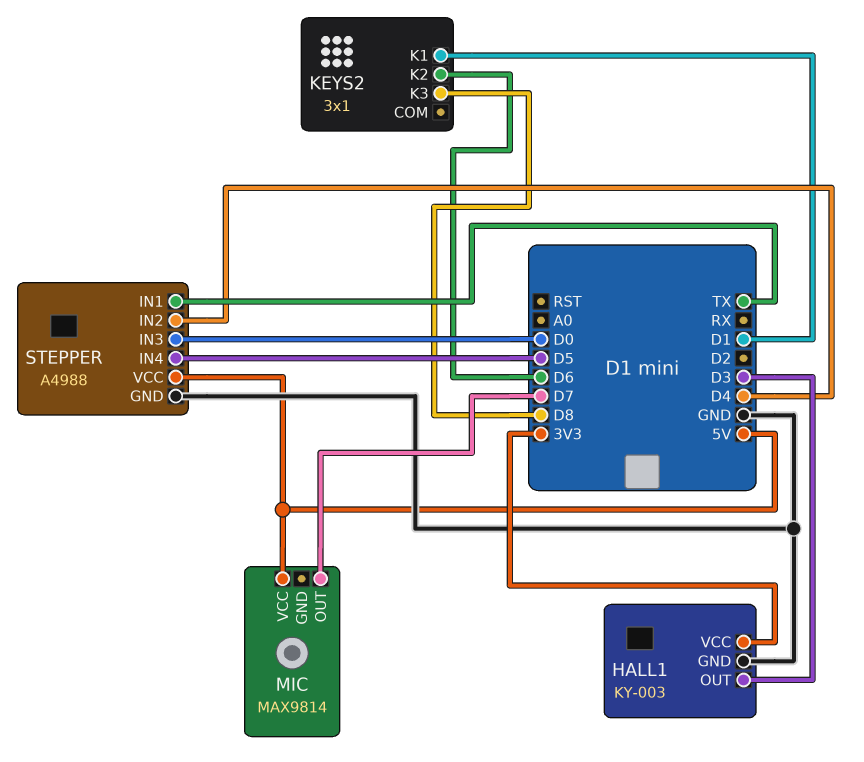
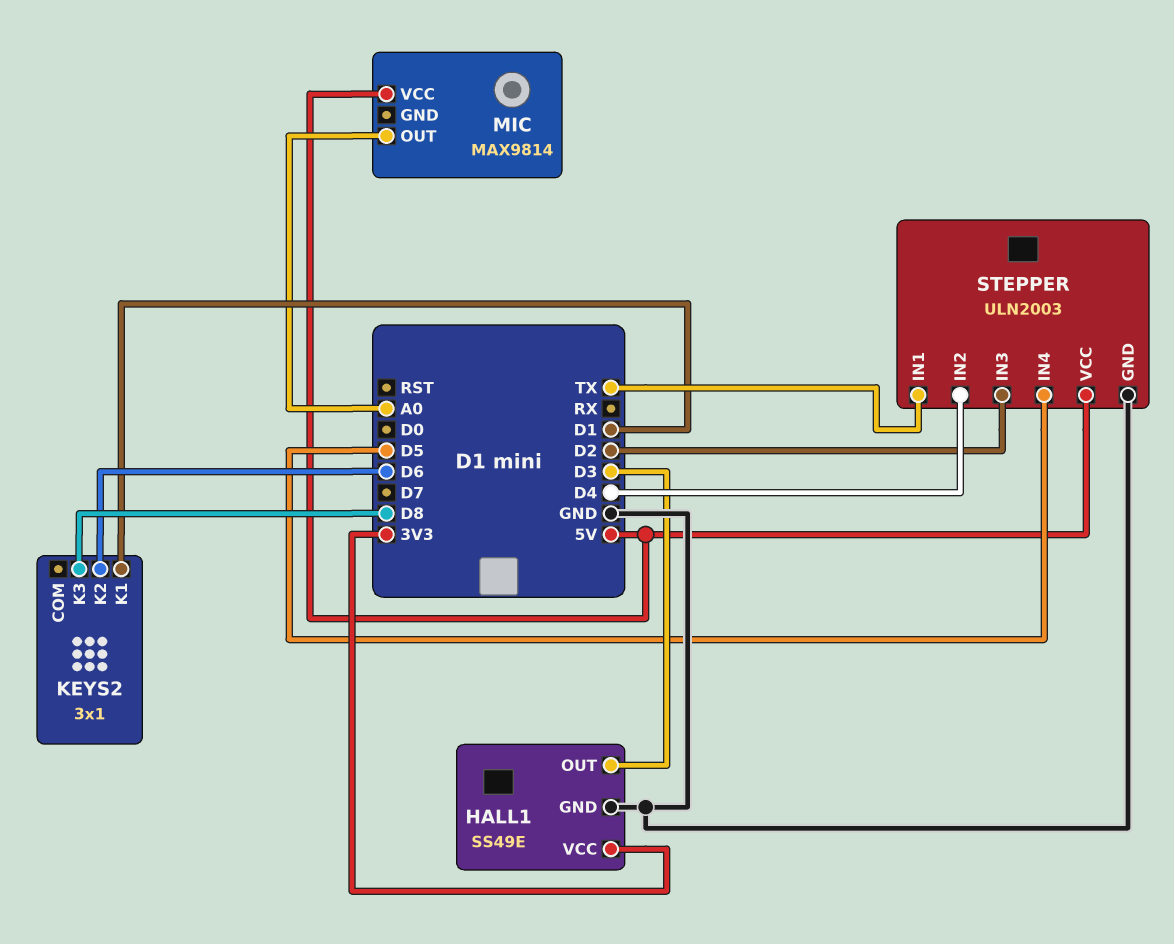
HALL1: KY-003 -> SS49E
MIC pin OUT: D7 -> A0
STEPPER: A4988 -> ULN2003
STEPPER pin IN3: D0 -> D2

